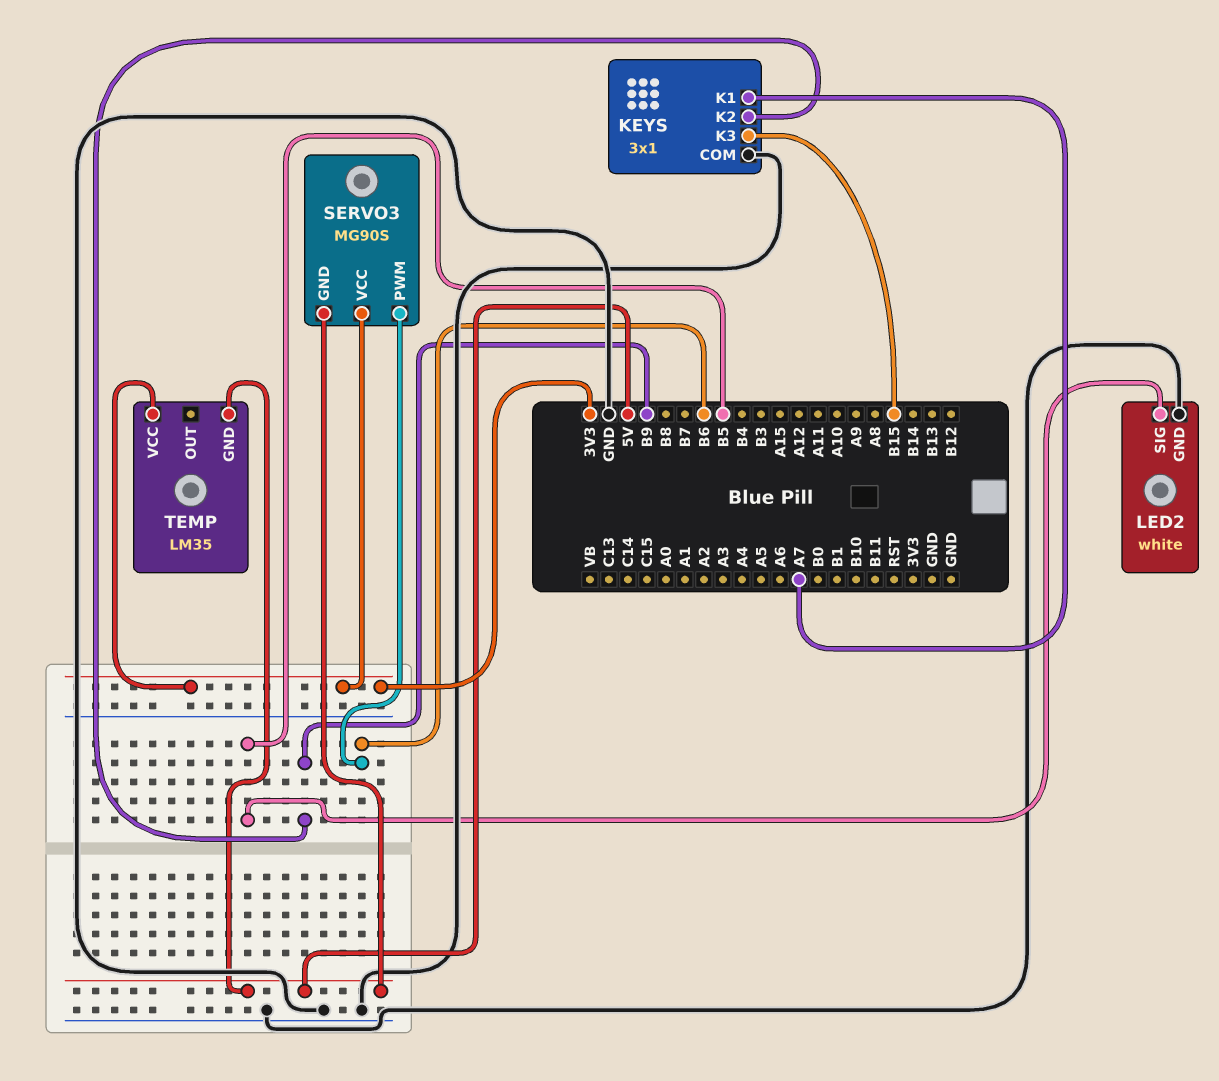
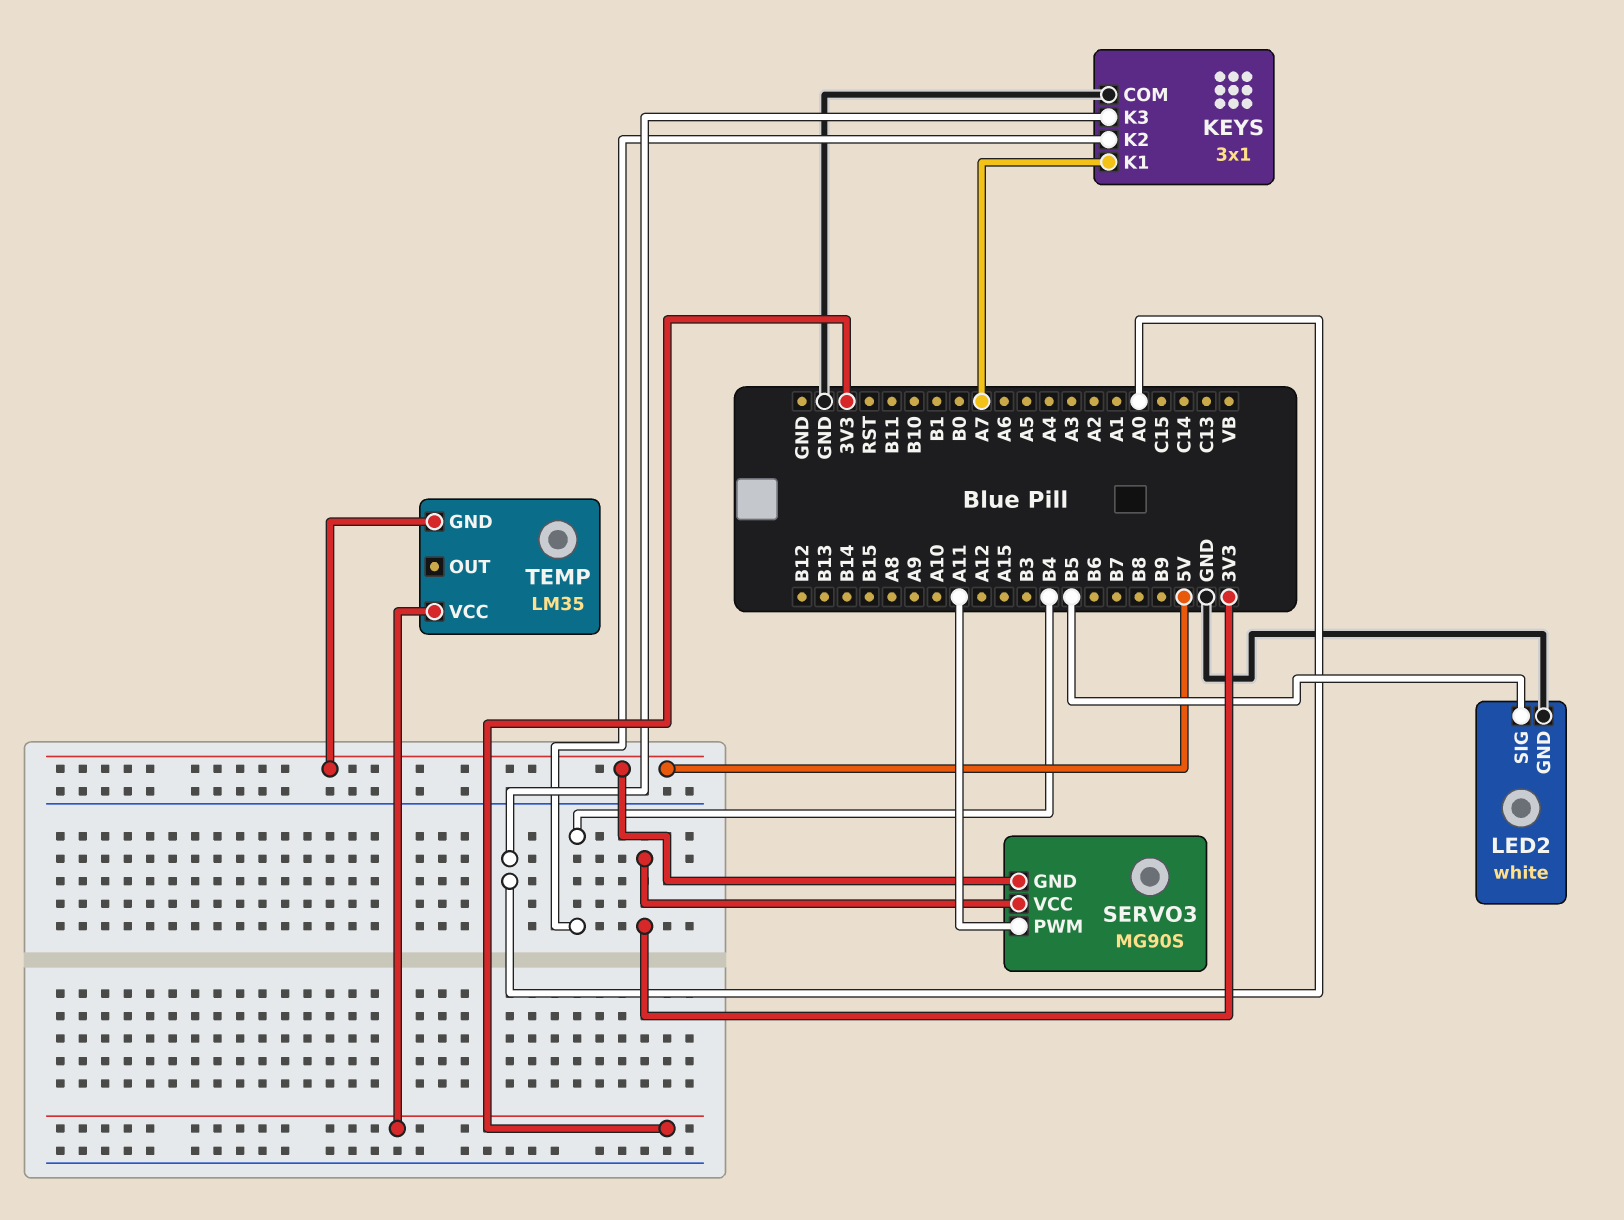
KEYS pin K2: B9 -> B4
KEYS pin K3: B15 -> A0
SERVO3 pin PWM: B6 -> A11

